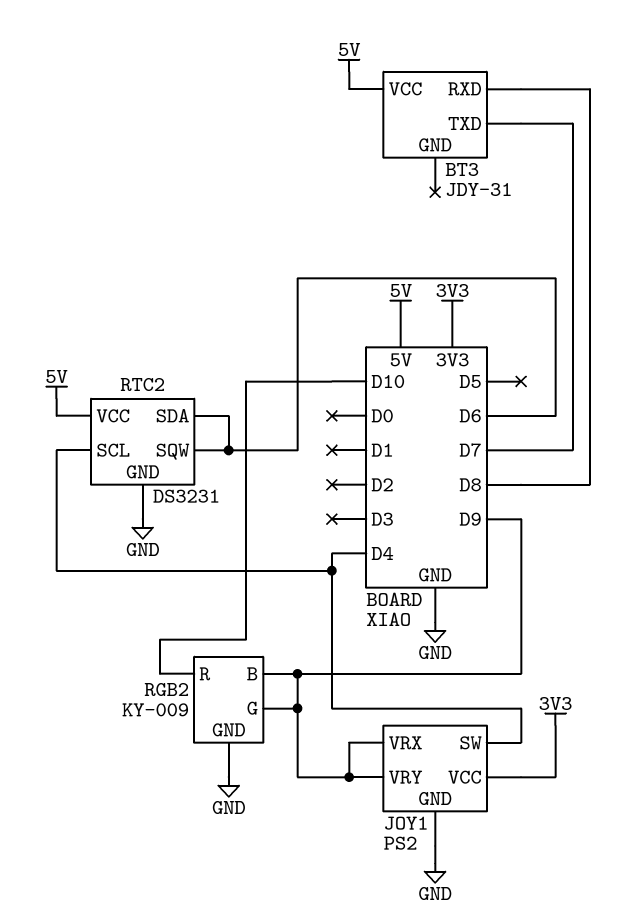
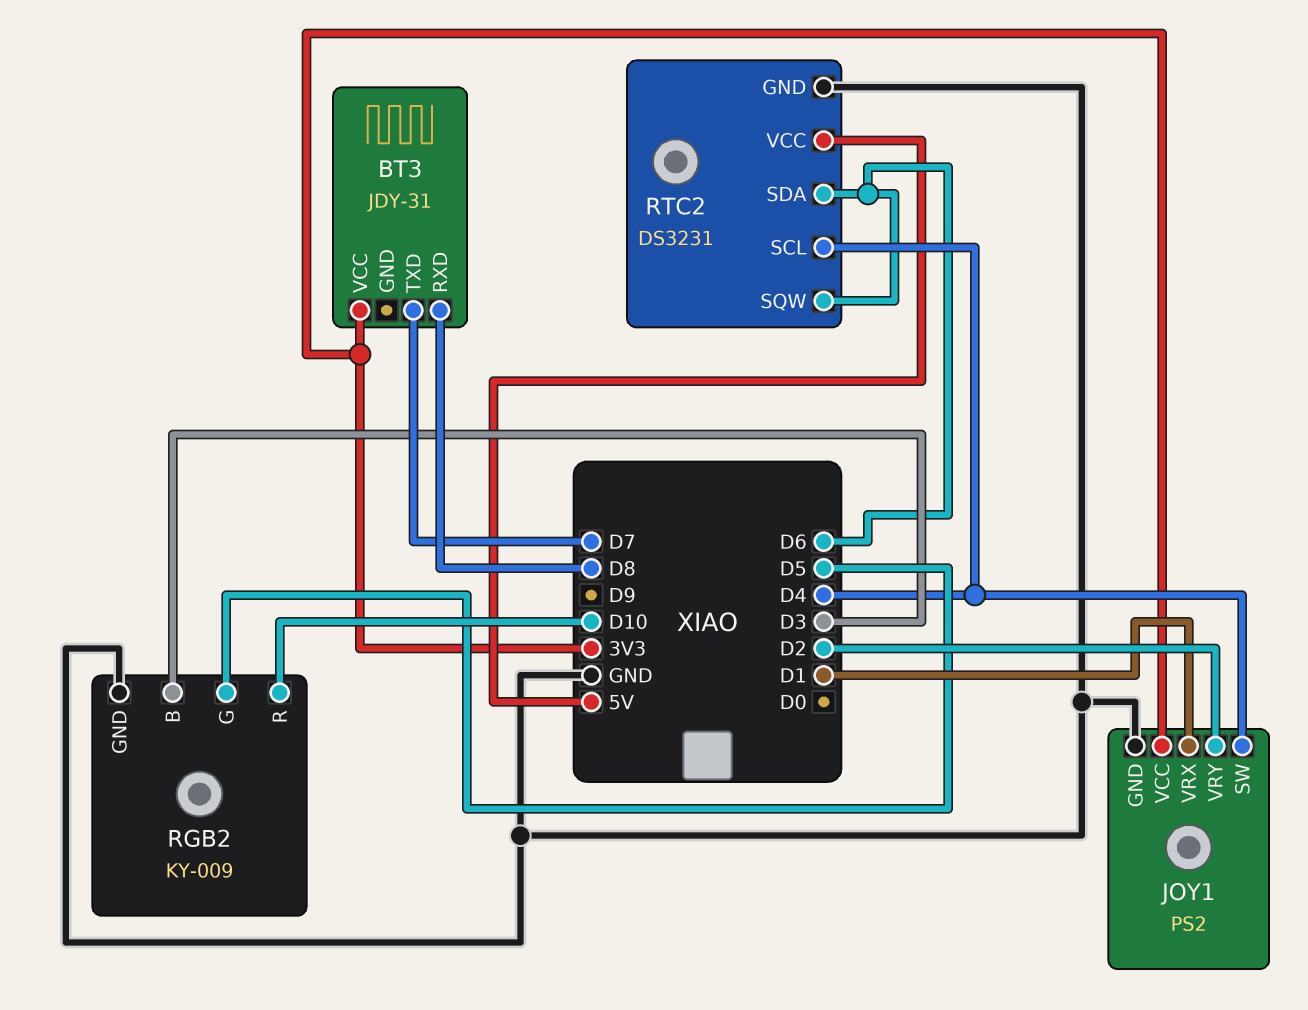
BT3 pin VCC: 5V -> 3V3
JOY1 pin VRX: D9 -> D1
JOY1 pin VRY: D9 -> D2
RGB2 pin B: D9 -> D3
RGB2 pin G: D9 -> D5

